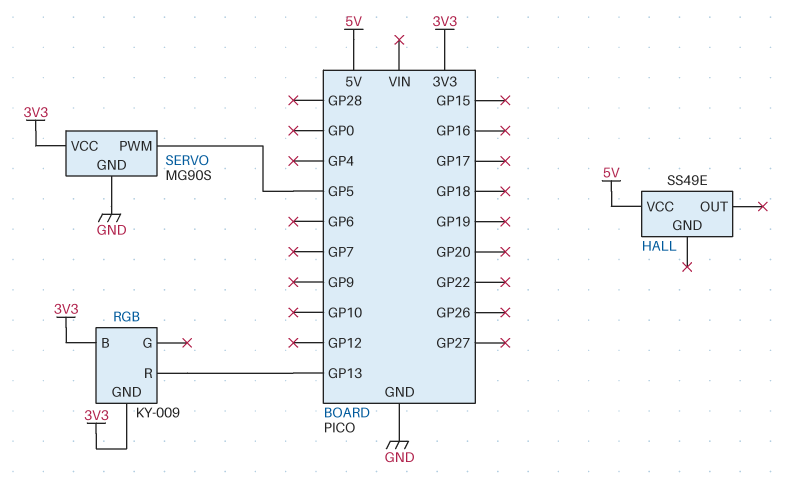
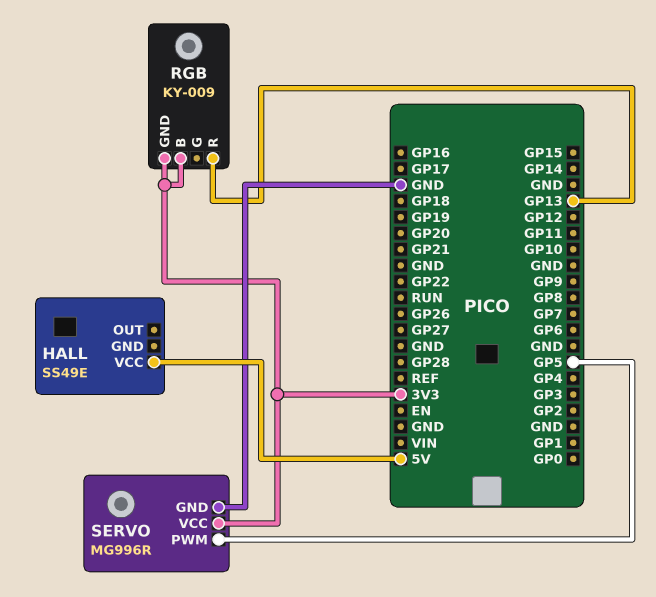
SERVO: MG90S -> MG996R

